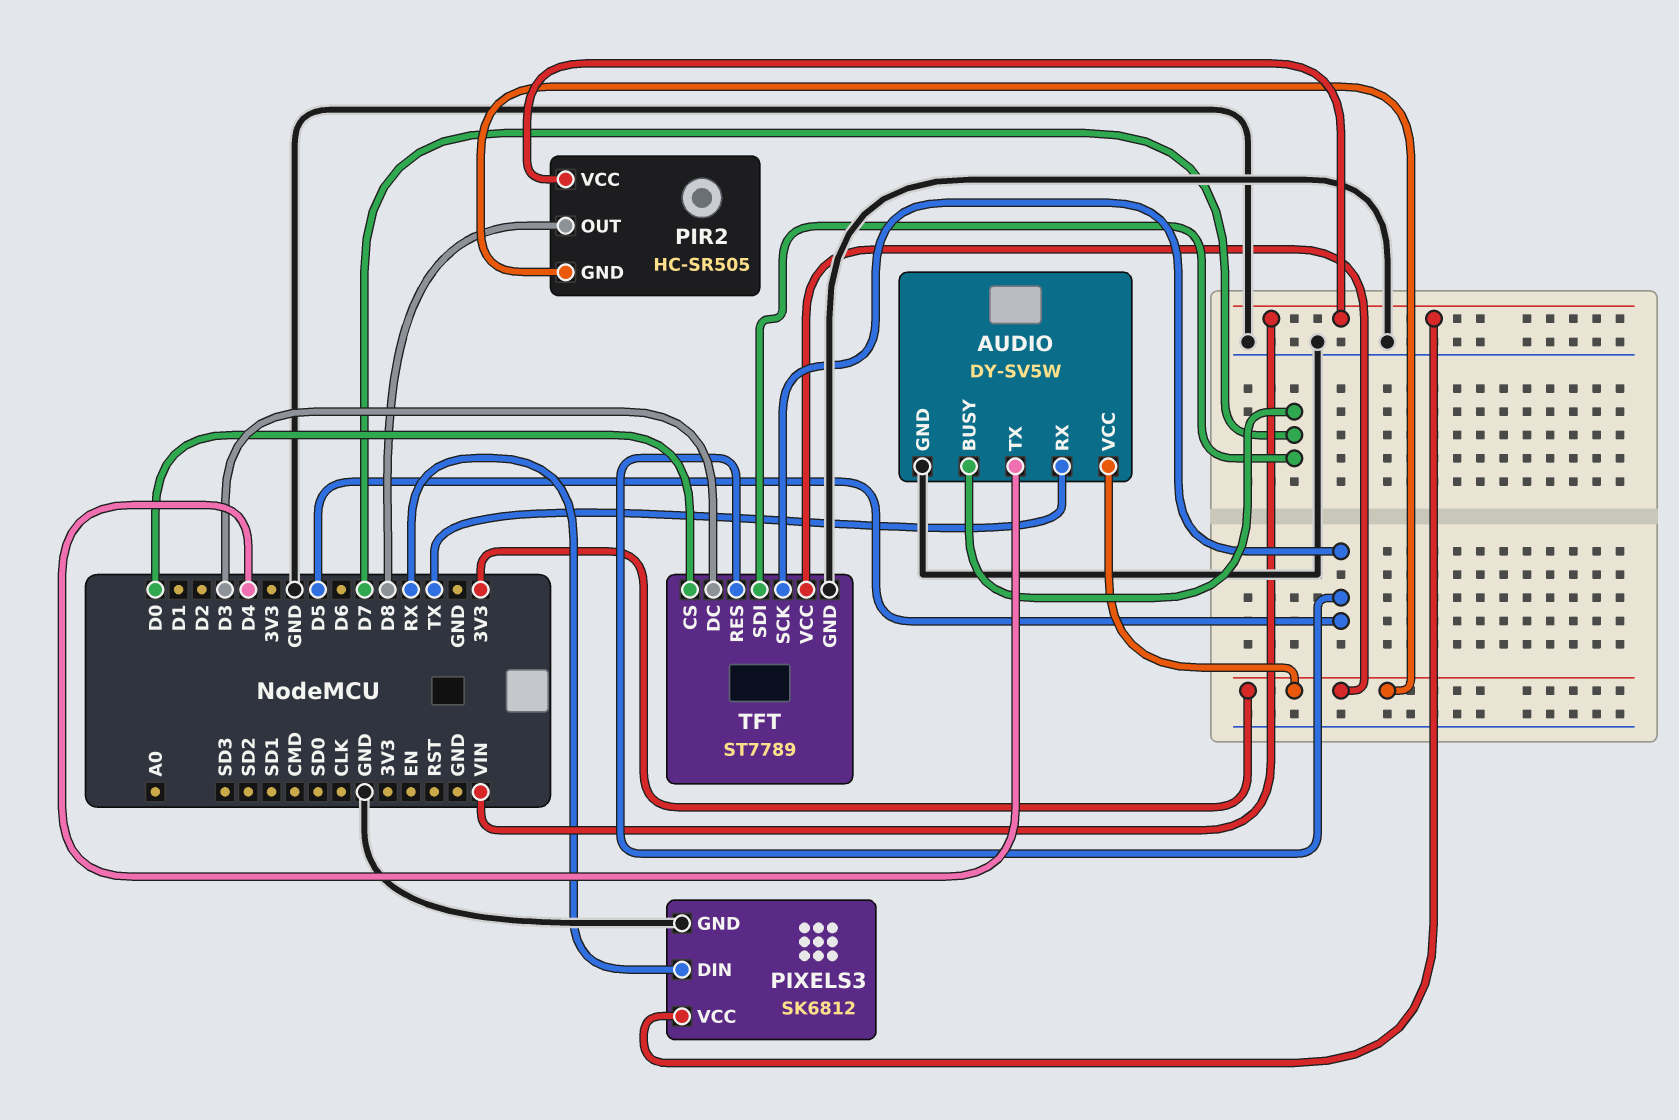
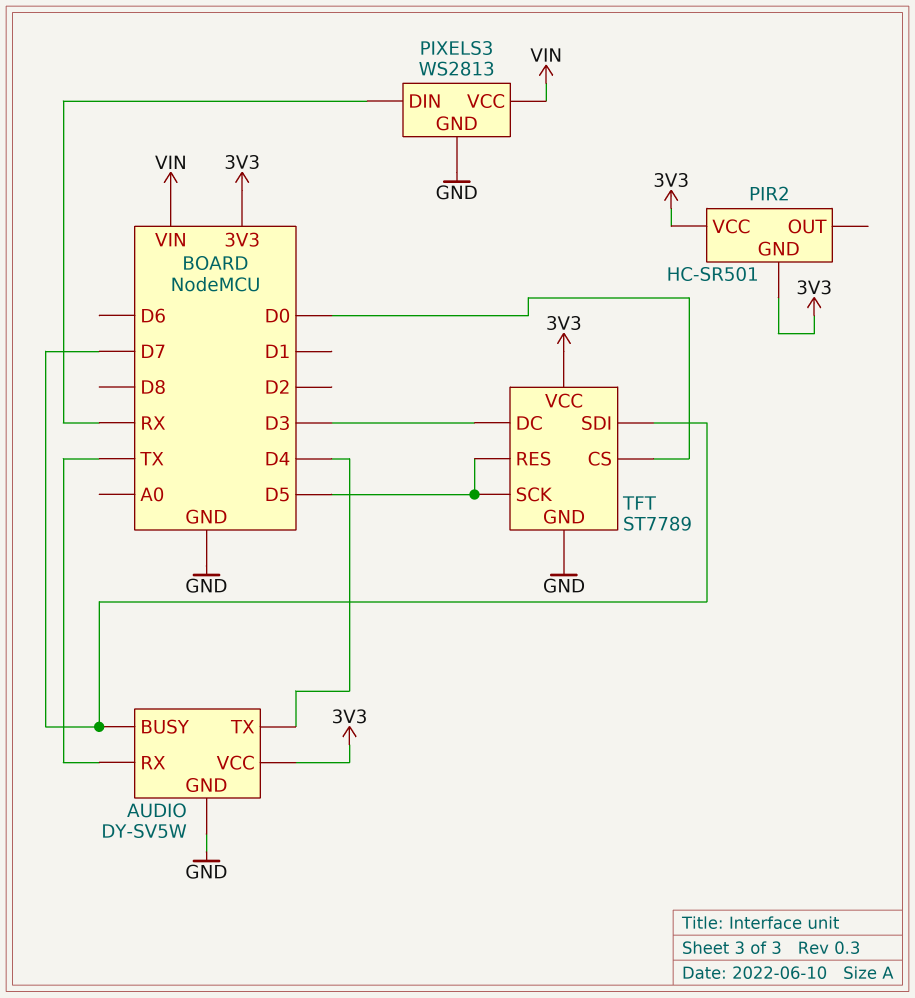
PIR2: HC-SR505 -> HC-SR501
PIR2 pin OUT: D8 -> none
PIR2 pin VCC: VIN -> 3V3
PIXELS3: SK6812 -> WS2813

